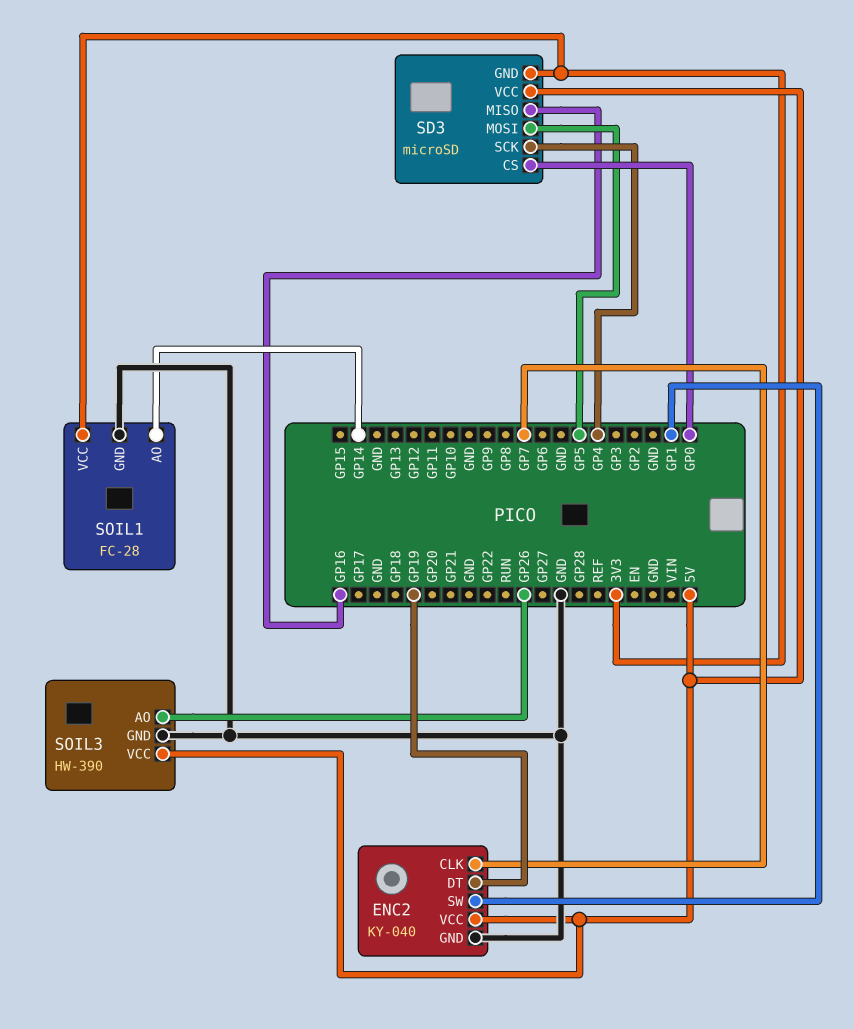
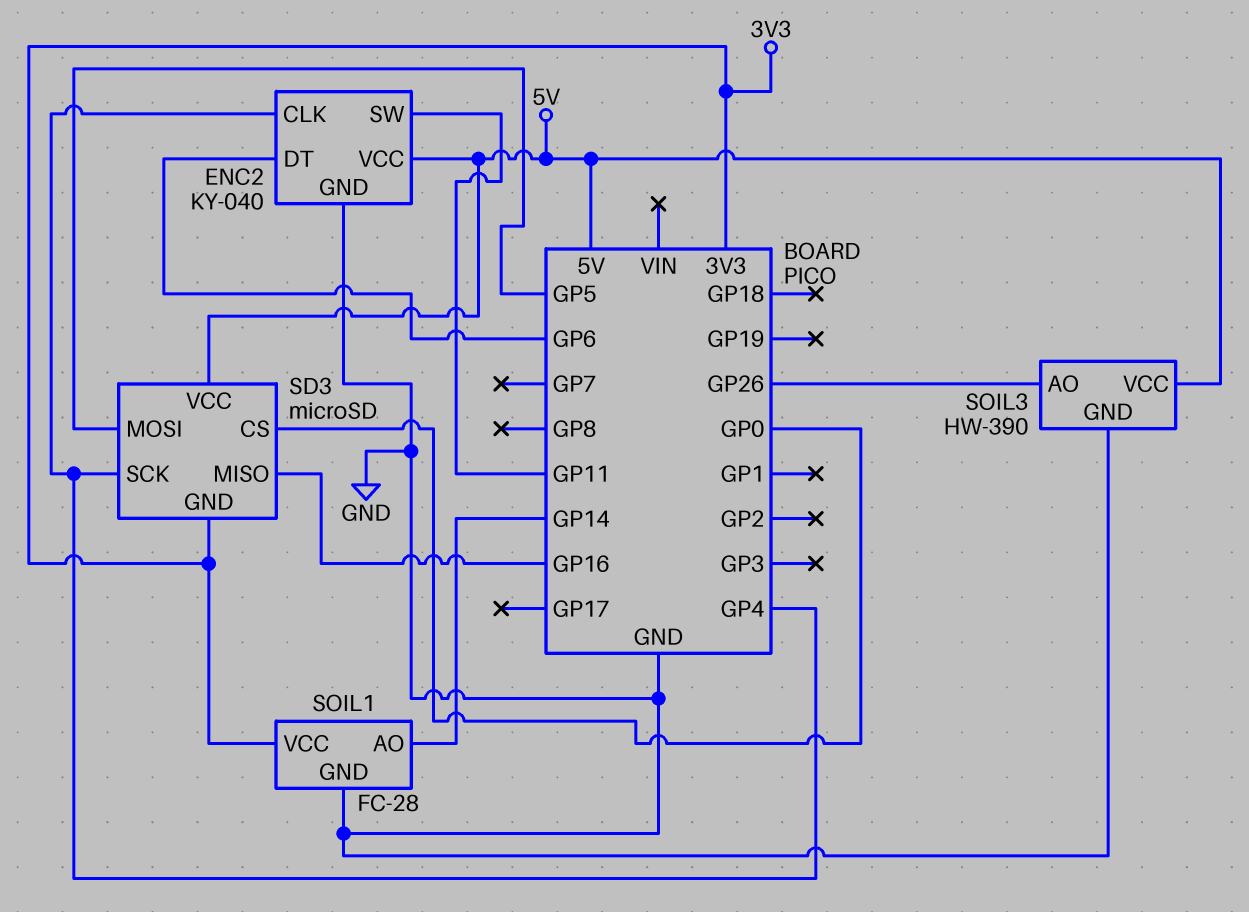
ENC2 pin CLK: GP7 -> GP4
ENC2 pin DT: GP19 -> GP6
ENC2 pin SW: GP1 -> GP11

